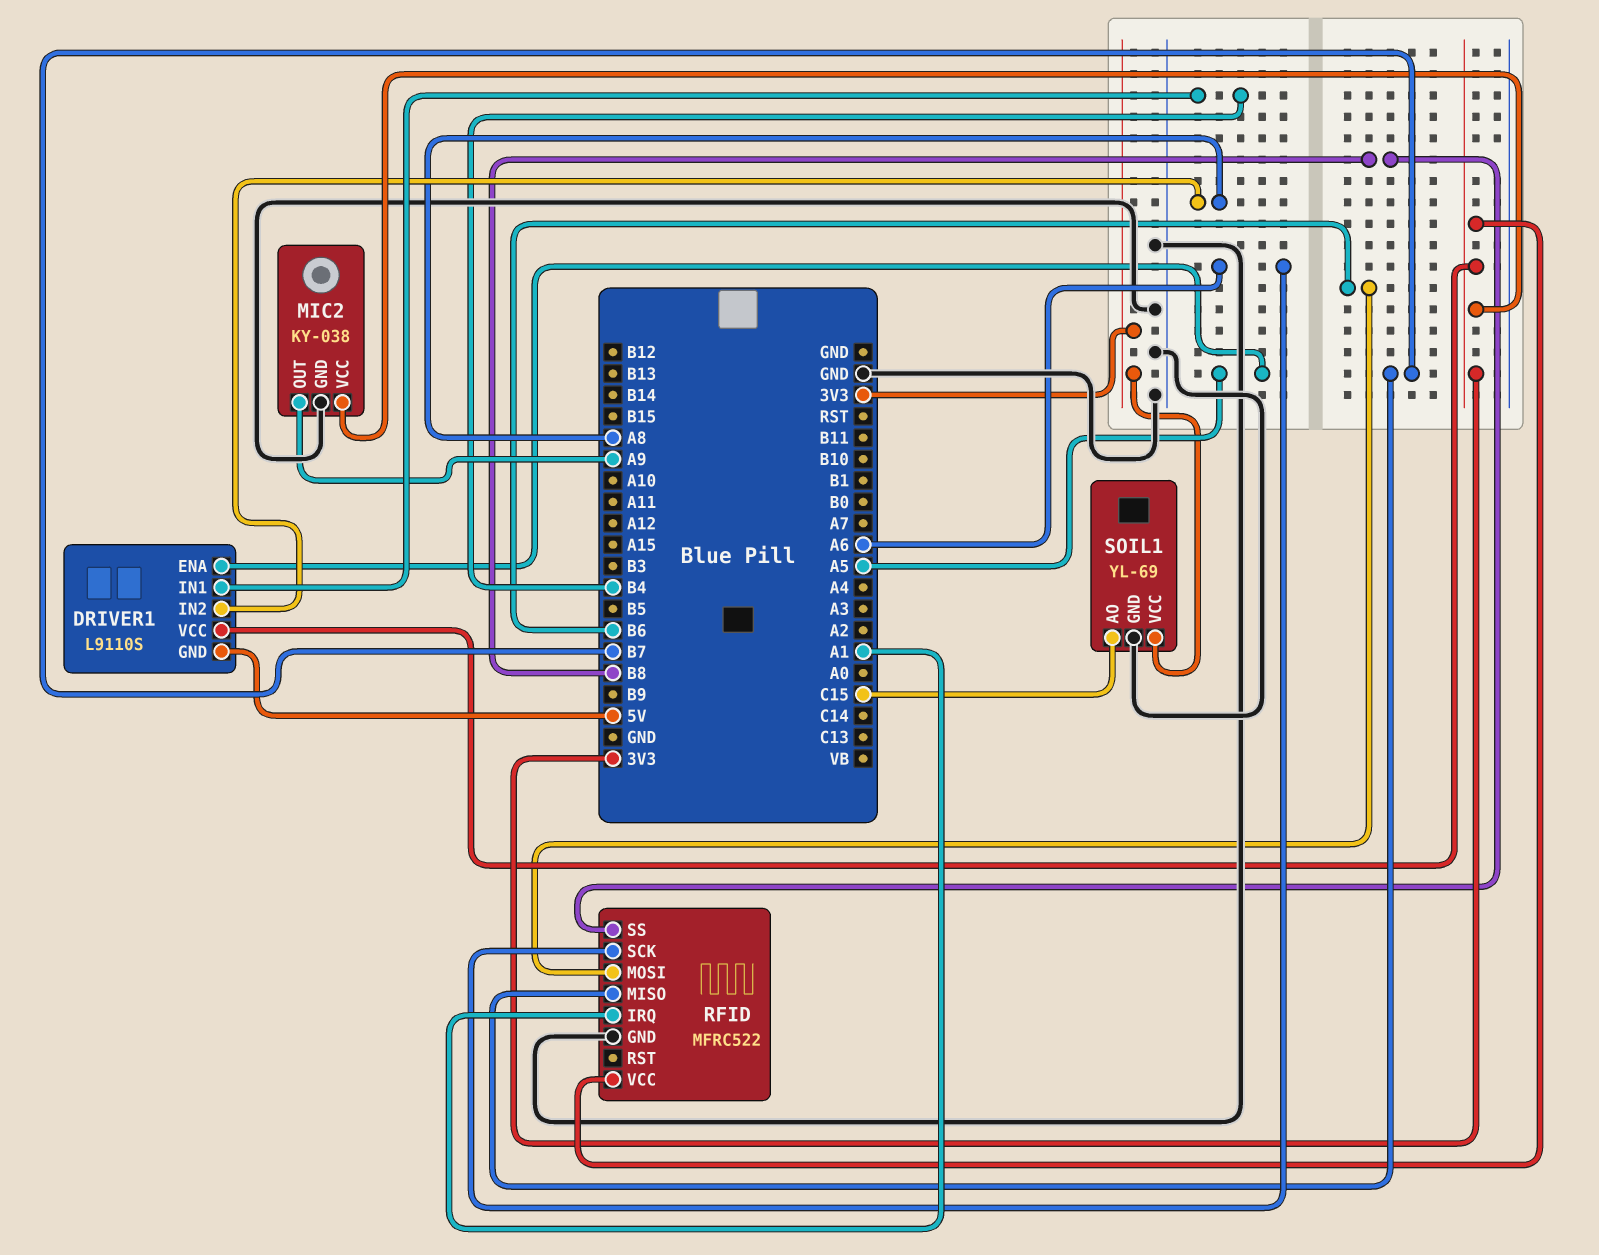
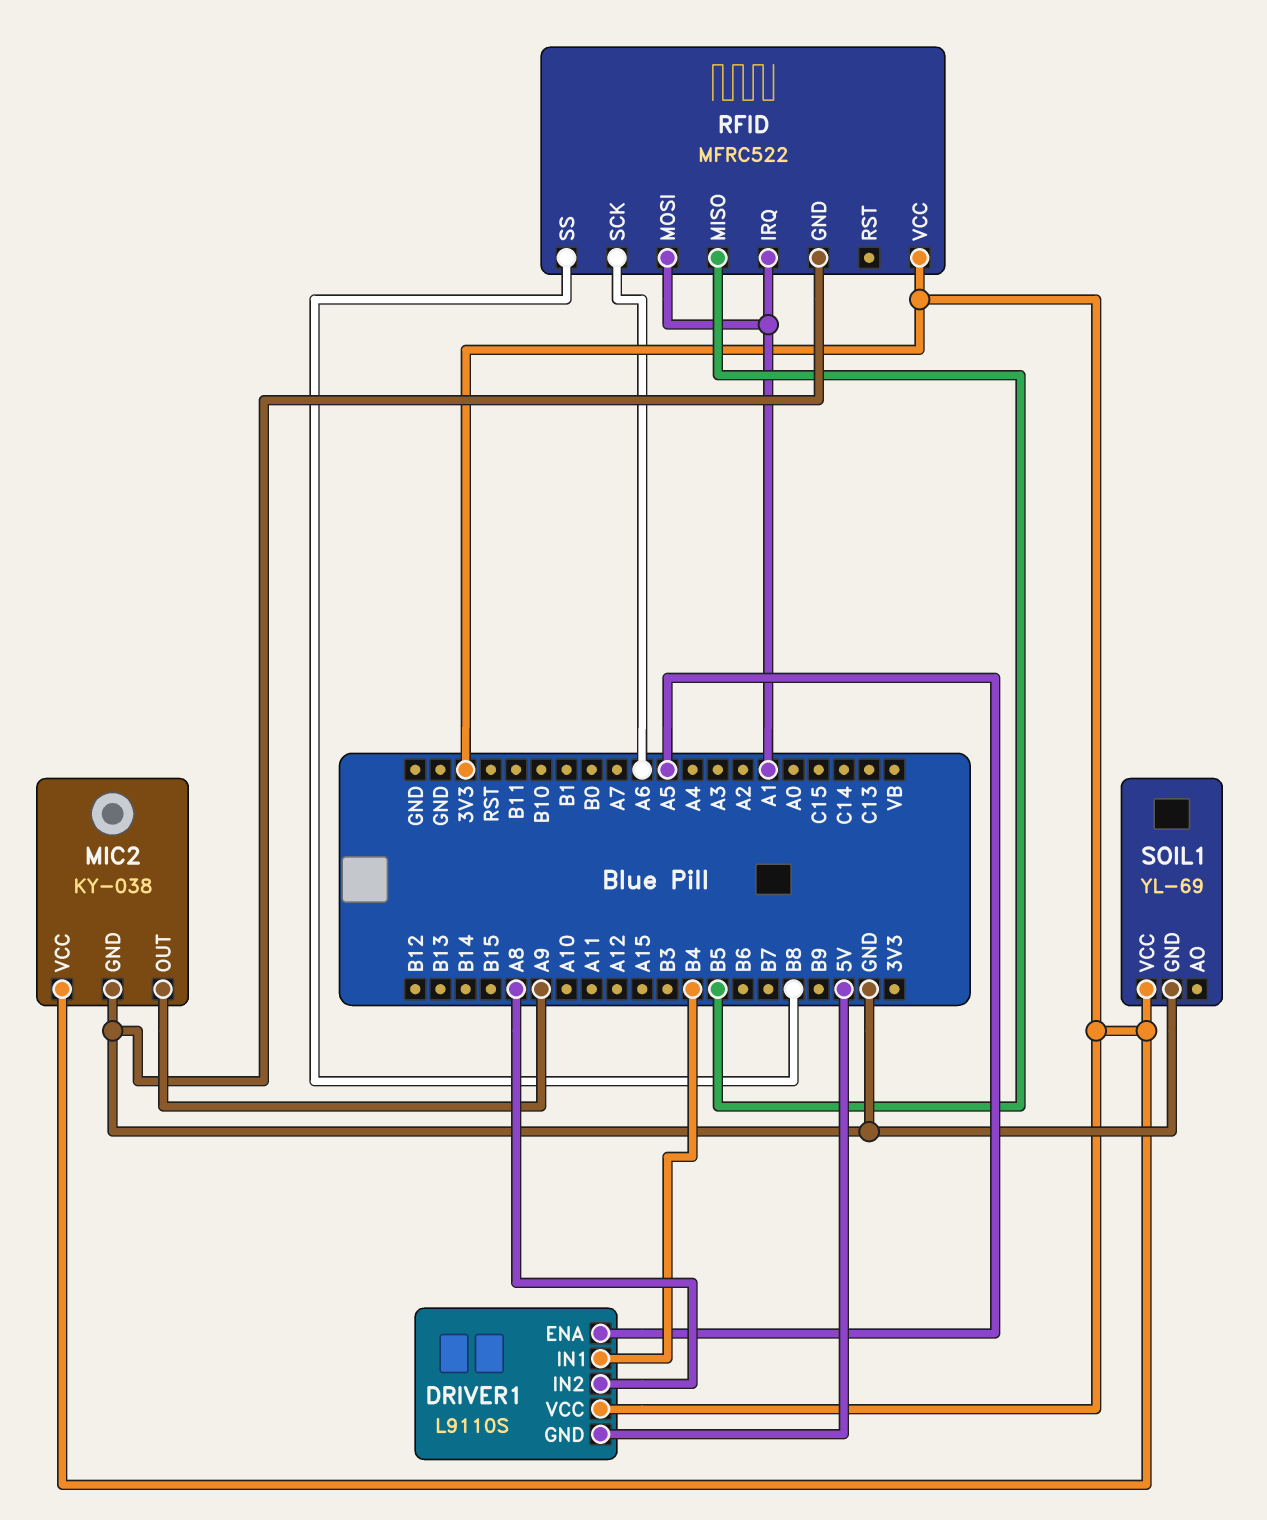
RFID pin MISO: B7 -> B5
RFID pin MOSI: B6 -> A1
SOIL1 pin AO: C15 -> none

